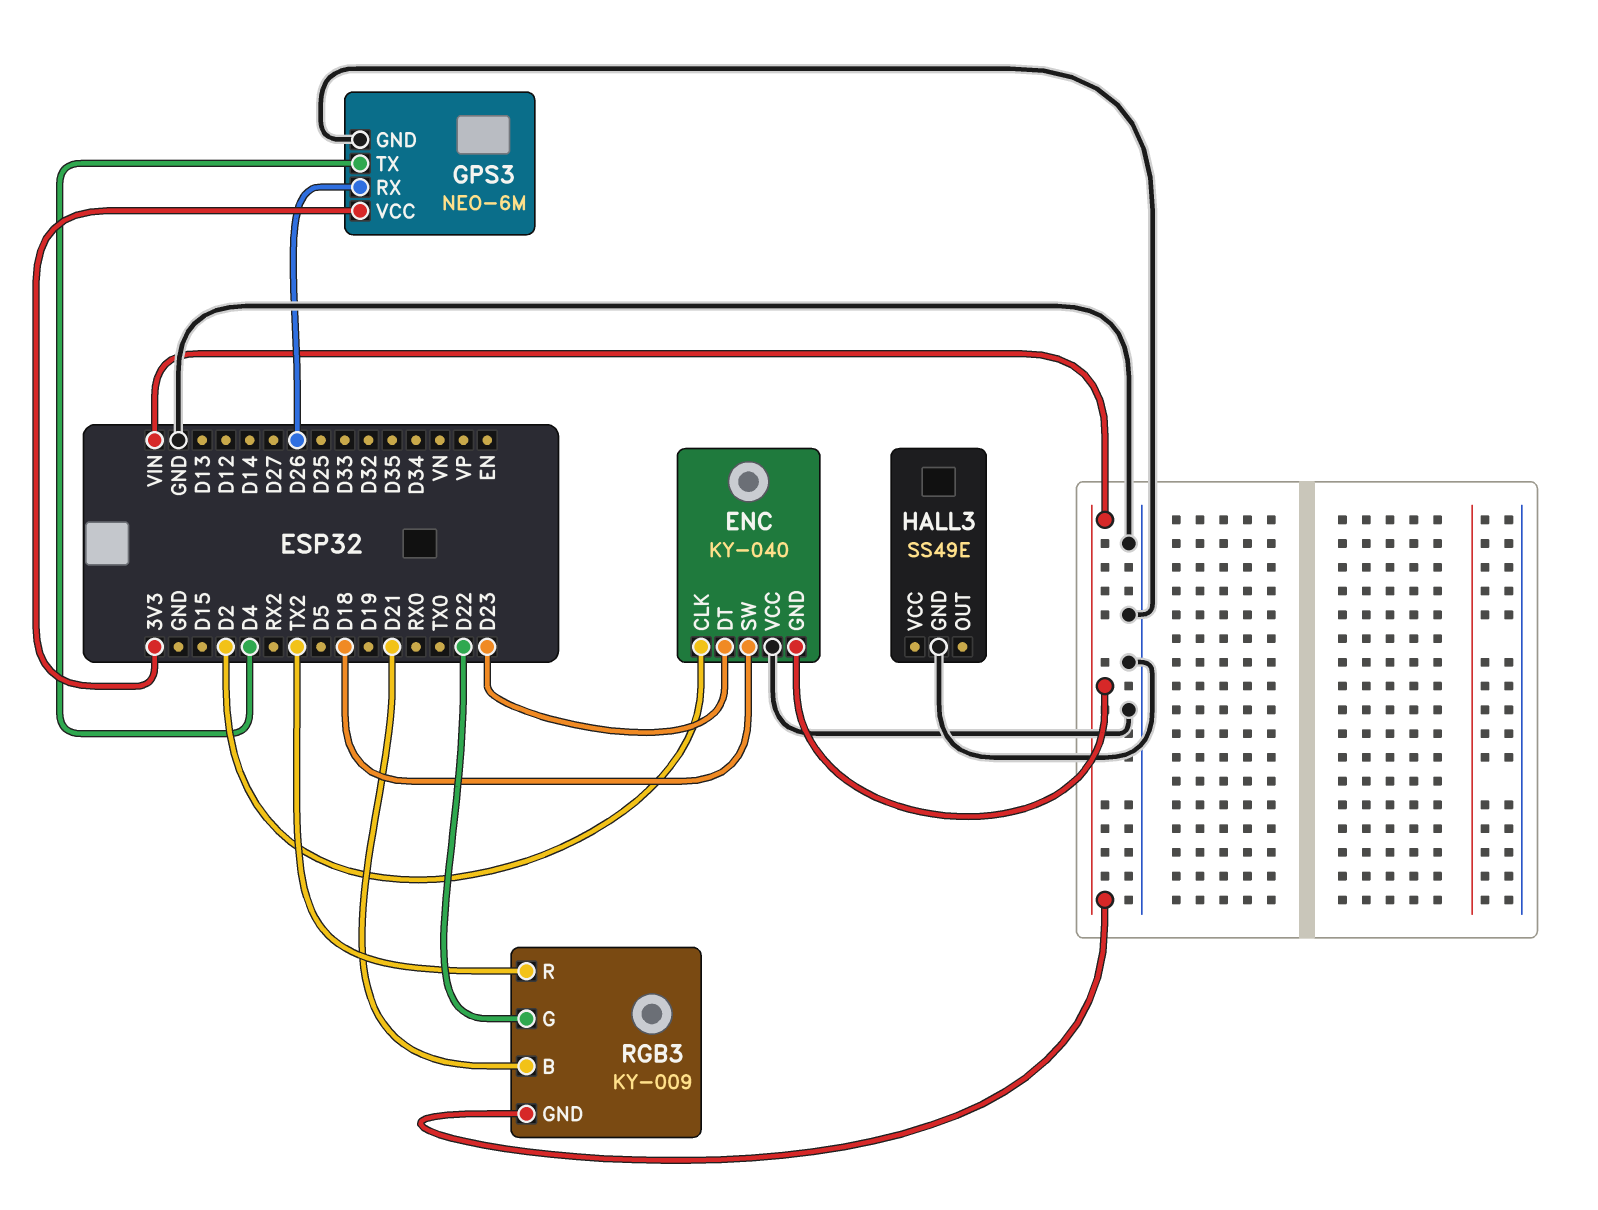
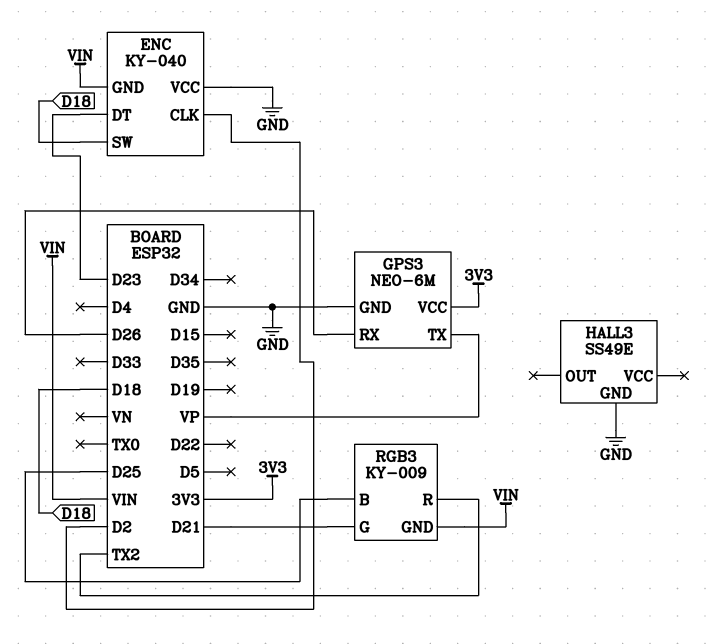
GPS3 pin TX: D4 -> VP
RGB3 pin B: D21 -> D25
RGB3 pin G: D22 -> D21

